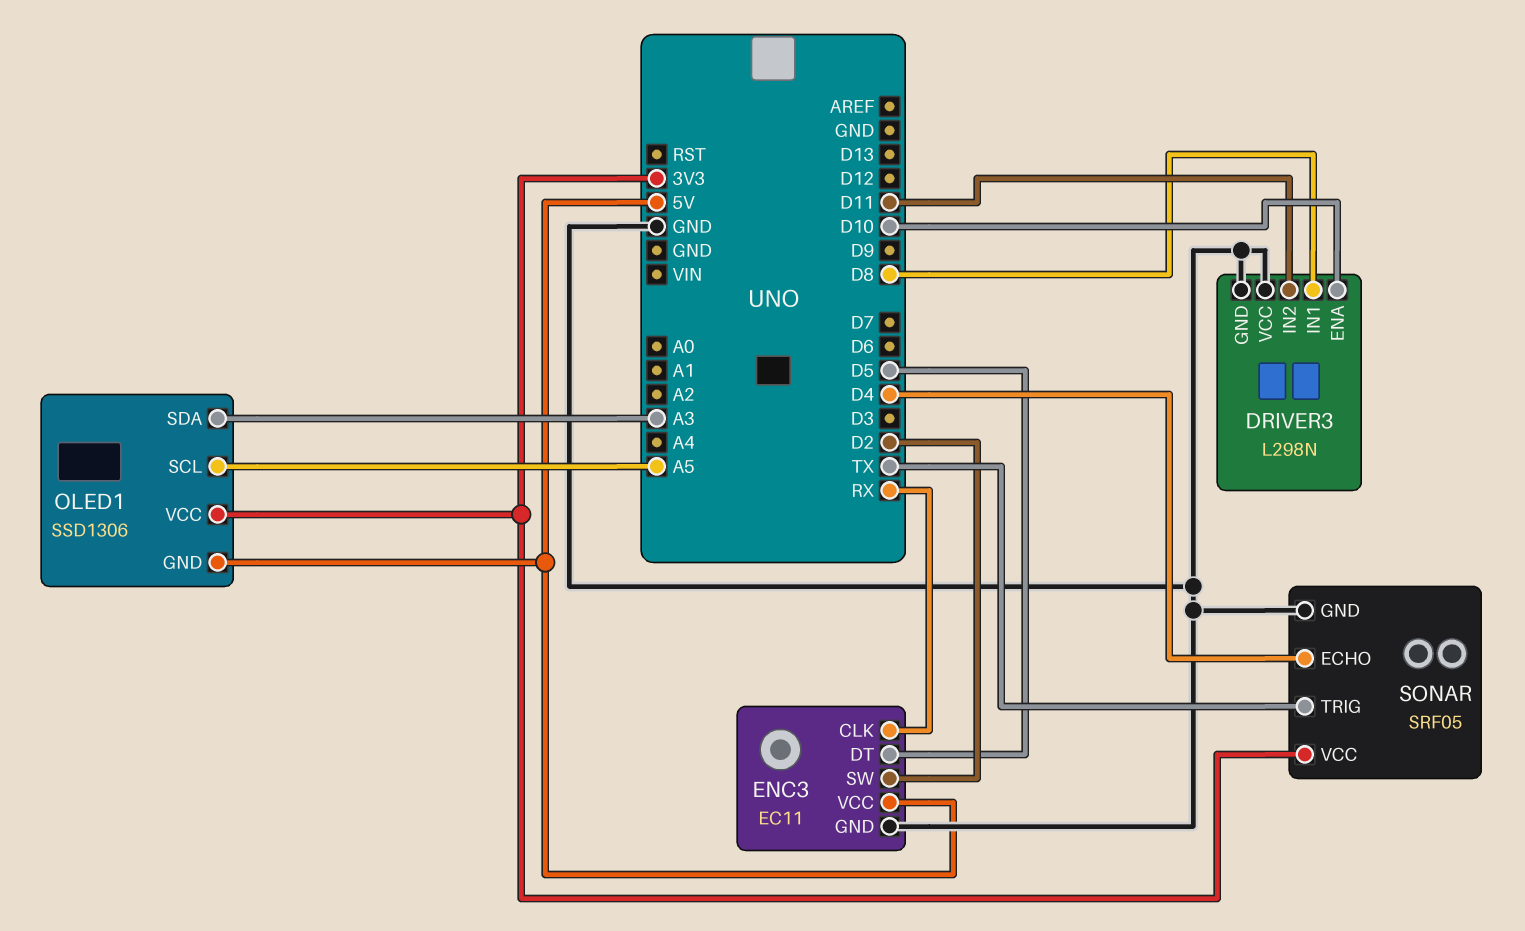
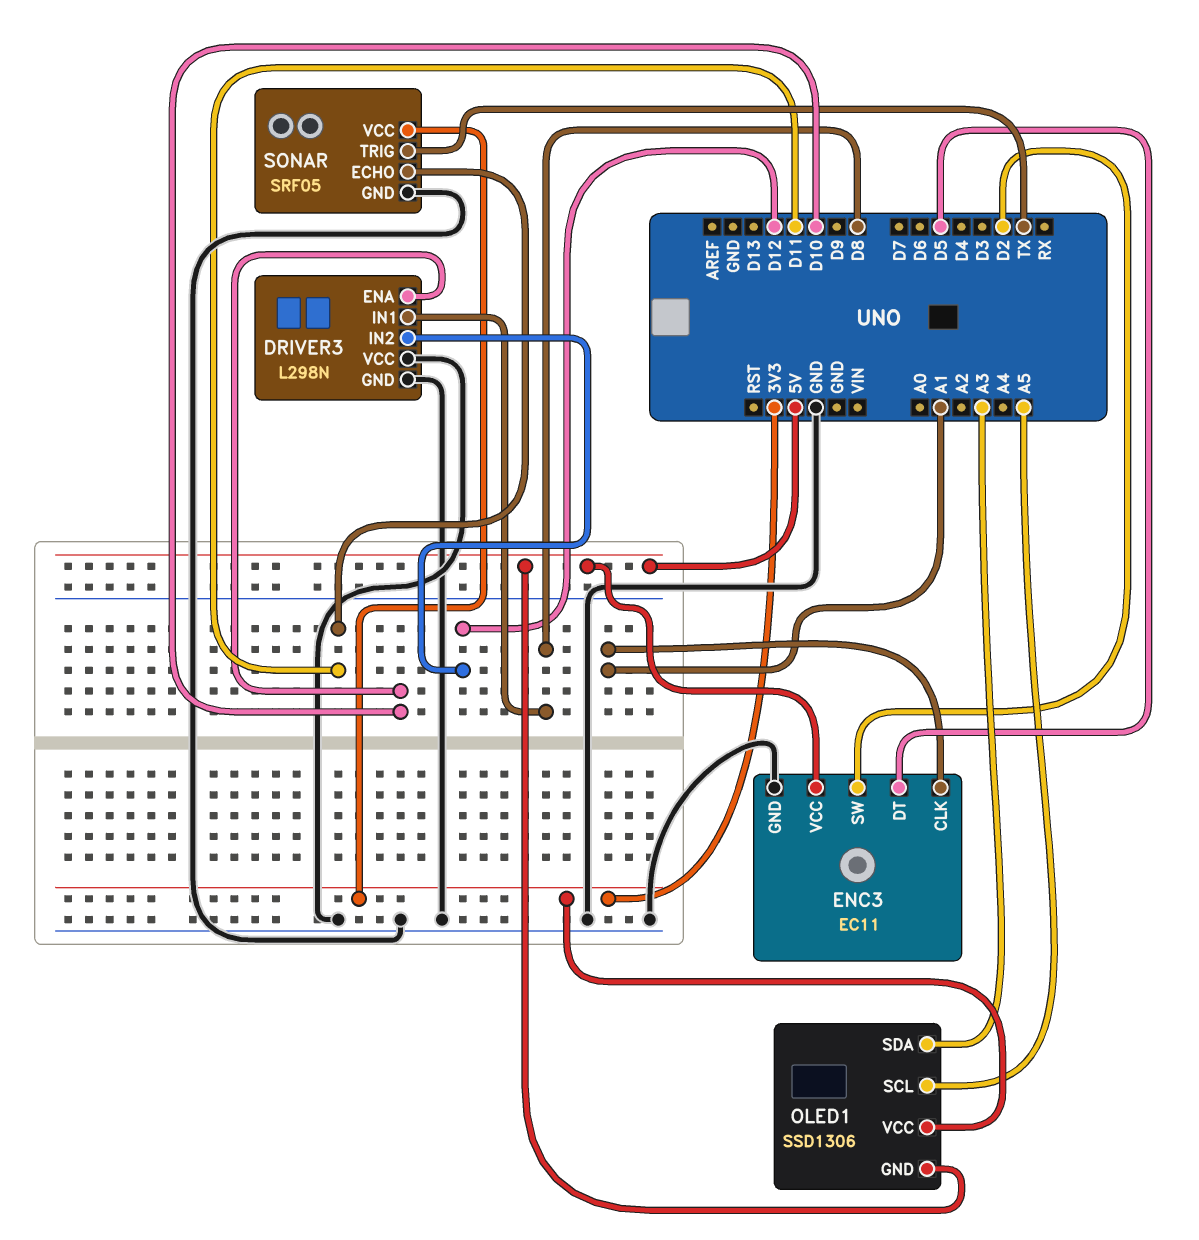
DRIVER3 pin IN2: D11 -> D12
ENC3 pin CLK: RX -> A1
SONAR pin ECHO: D4 -> D11

